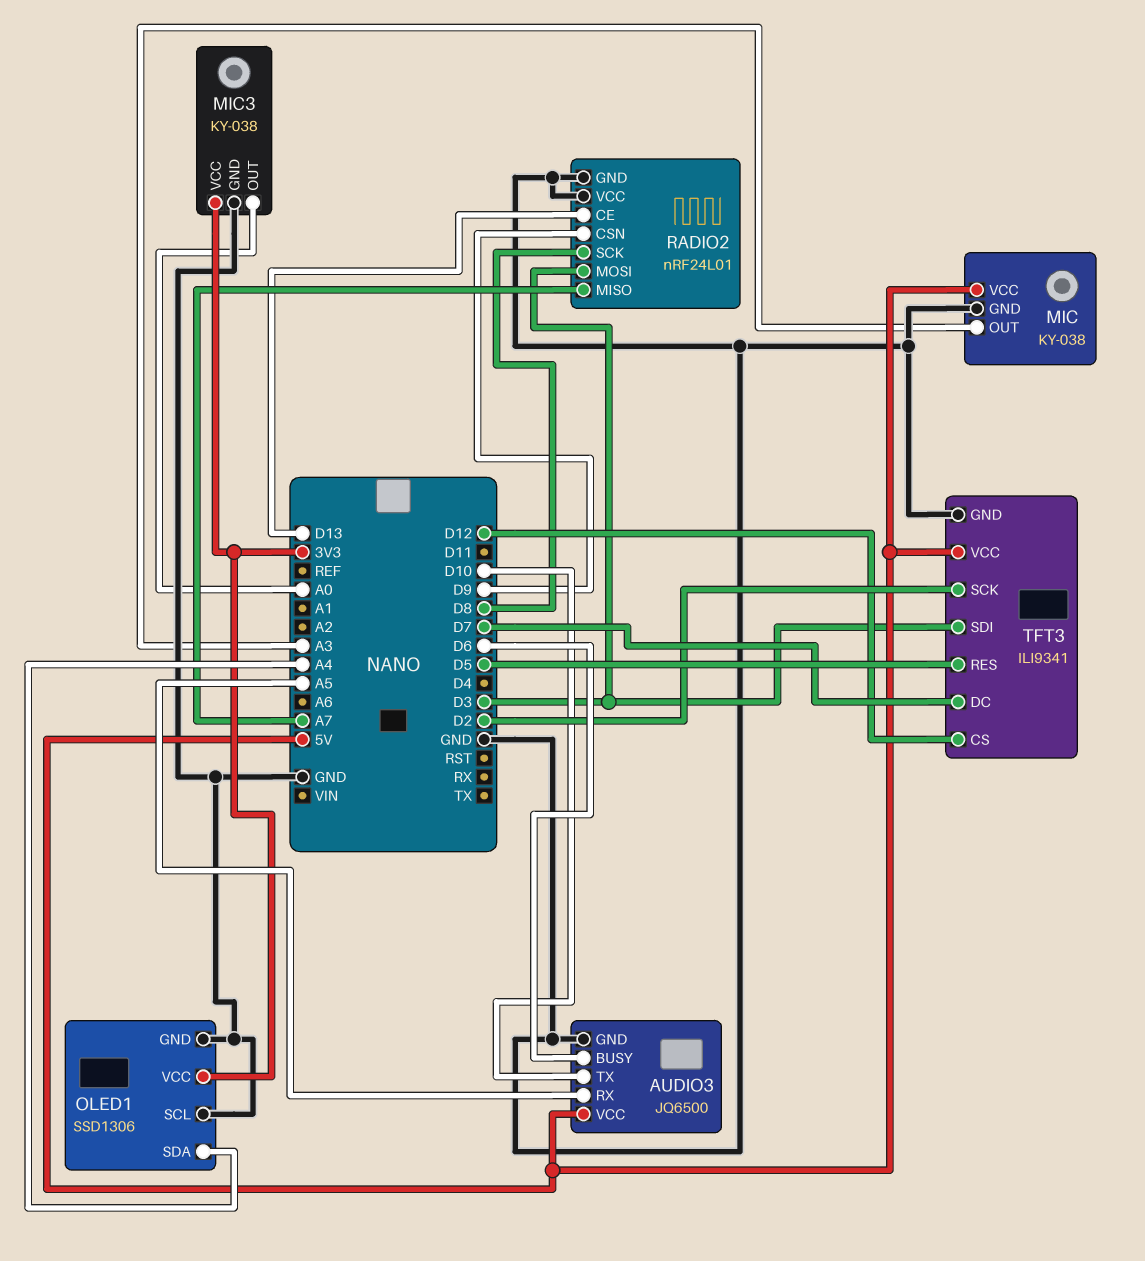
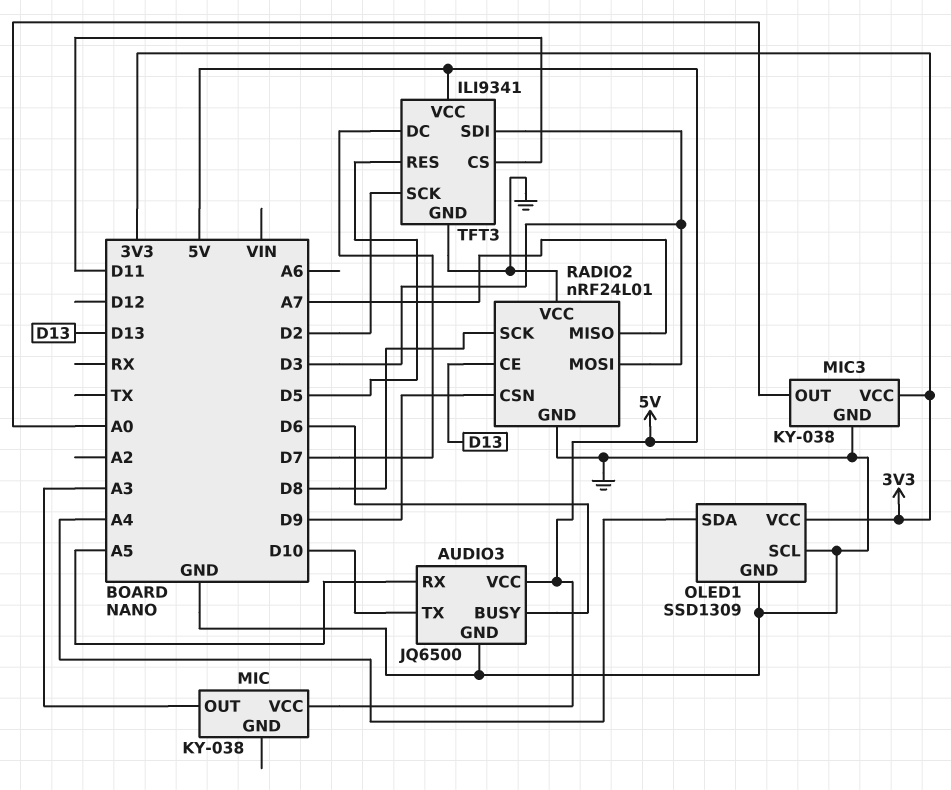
MIC pin GND: GND -> none
OLED1: SSD1306 -> SSD1309
TFT3 pin CS: D12 -> D11

